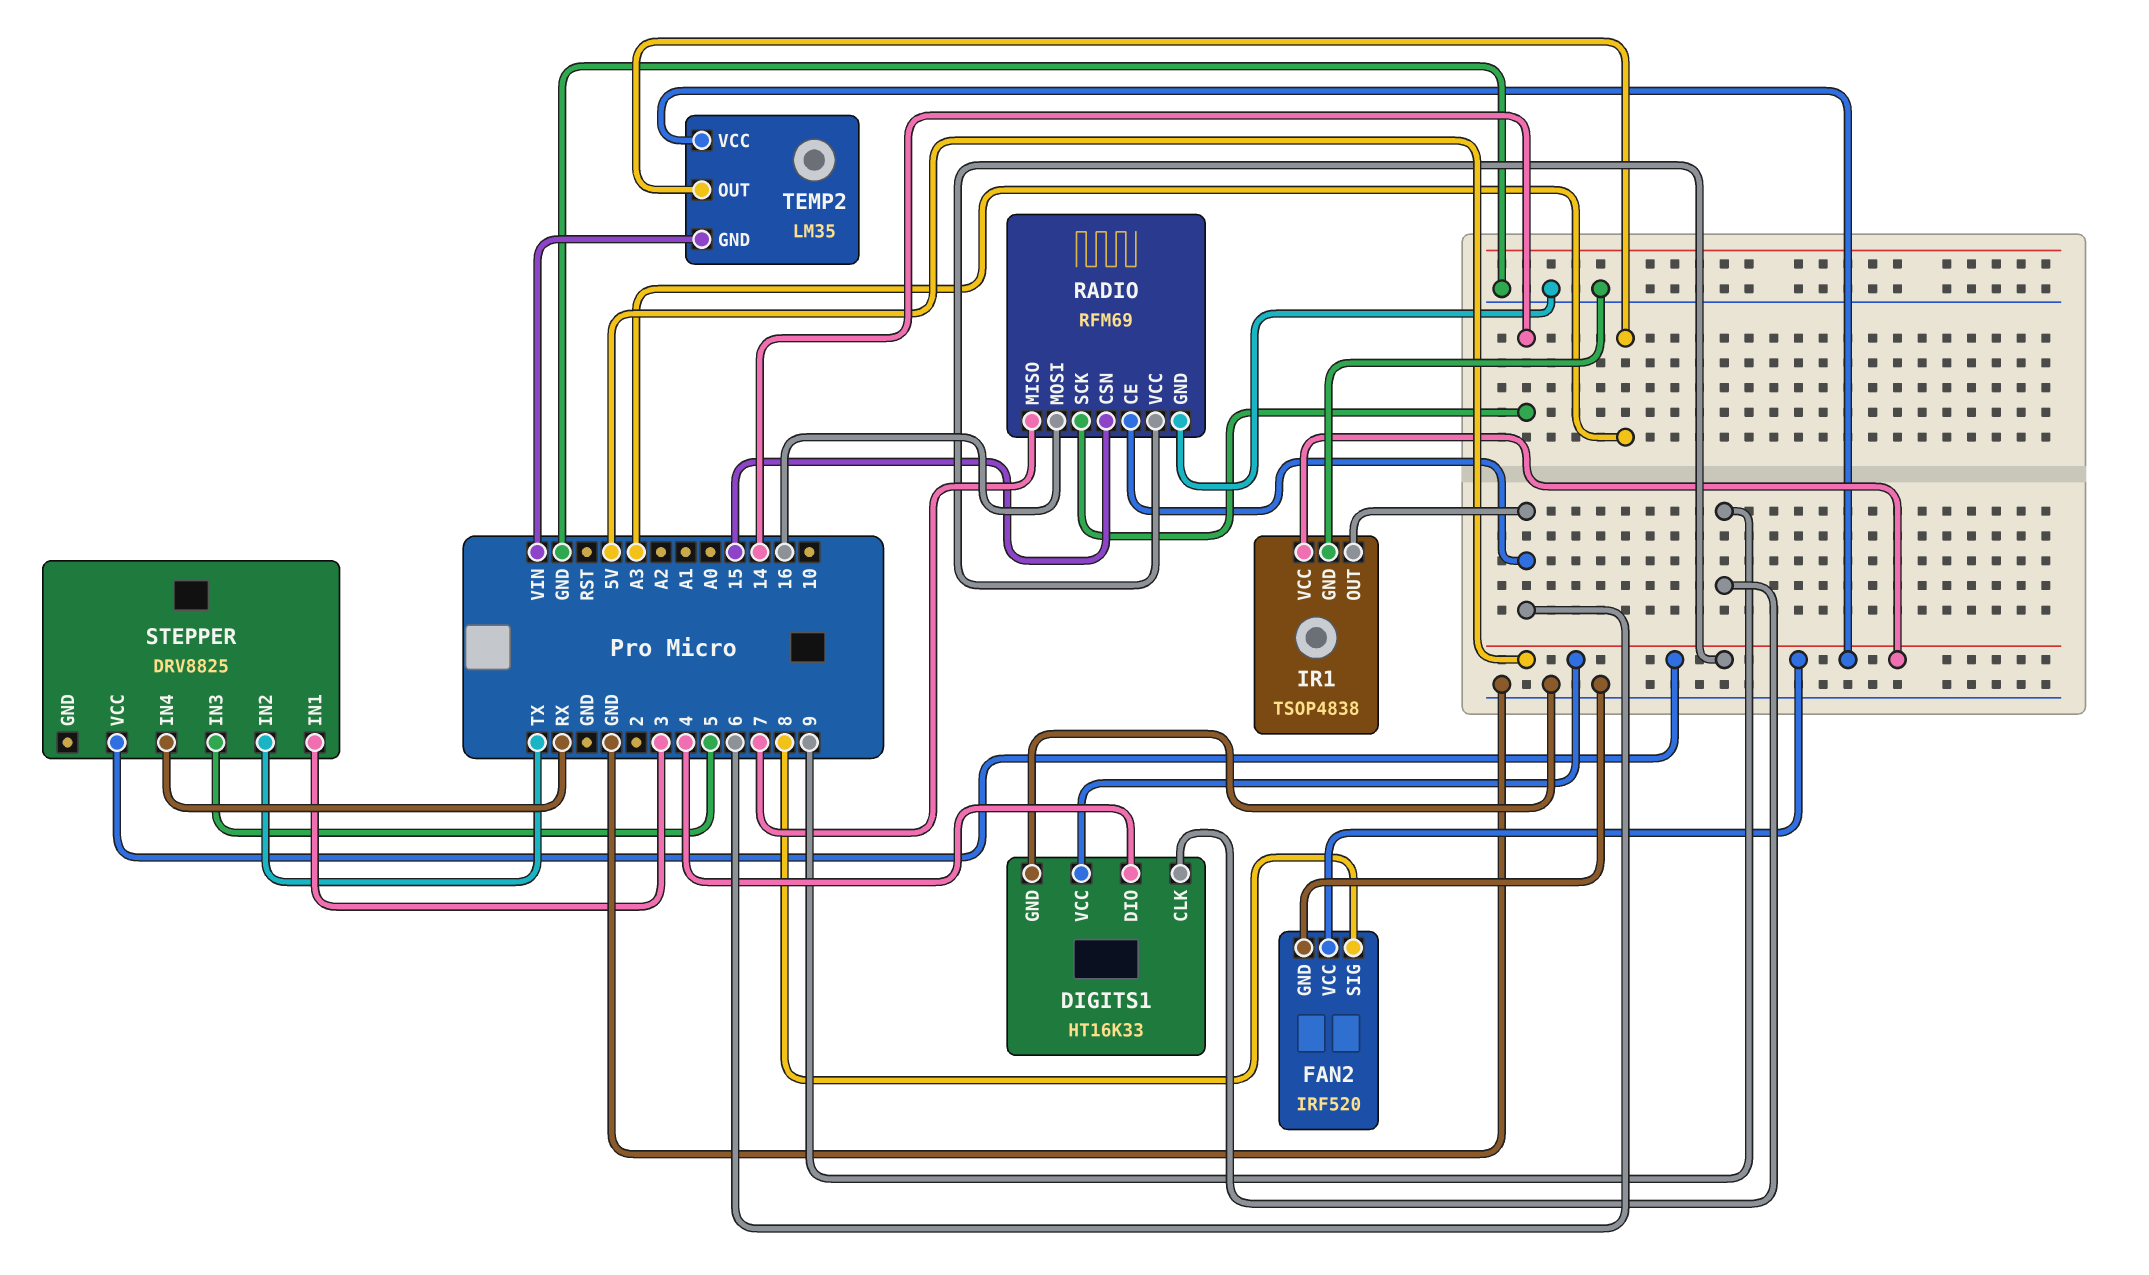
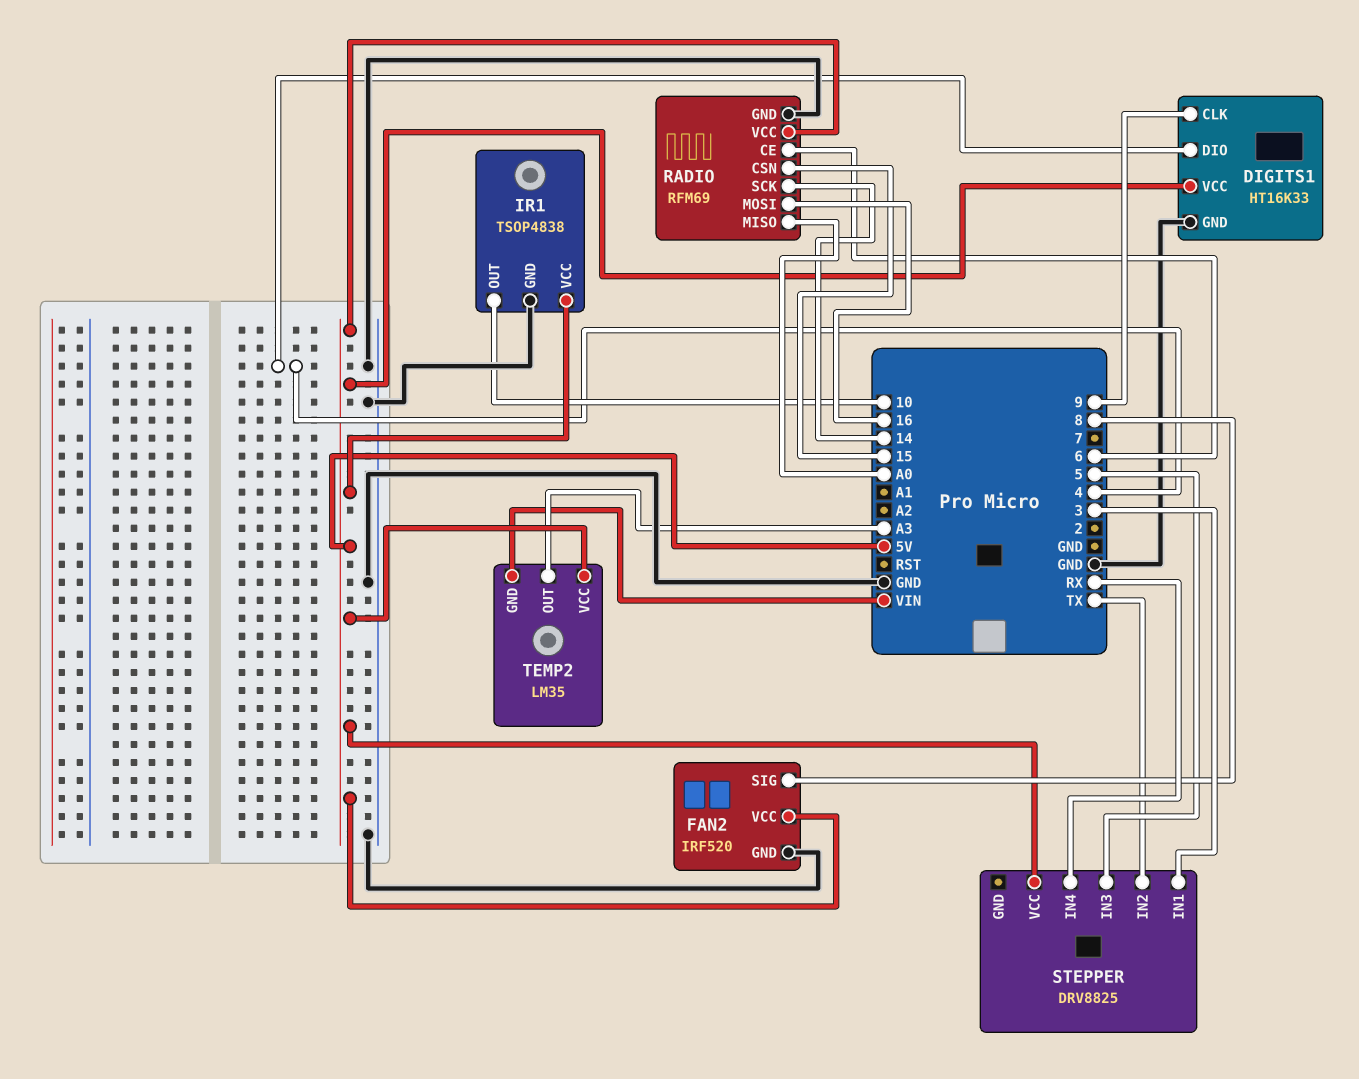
IR1 pin OUT: 6 -> 10
RADIO pin MISO: 7 -> A0

